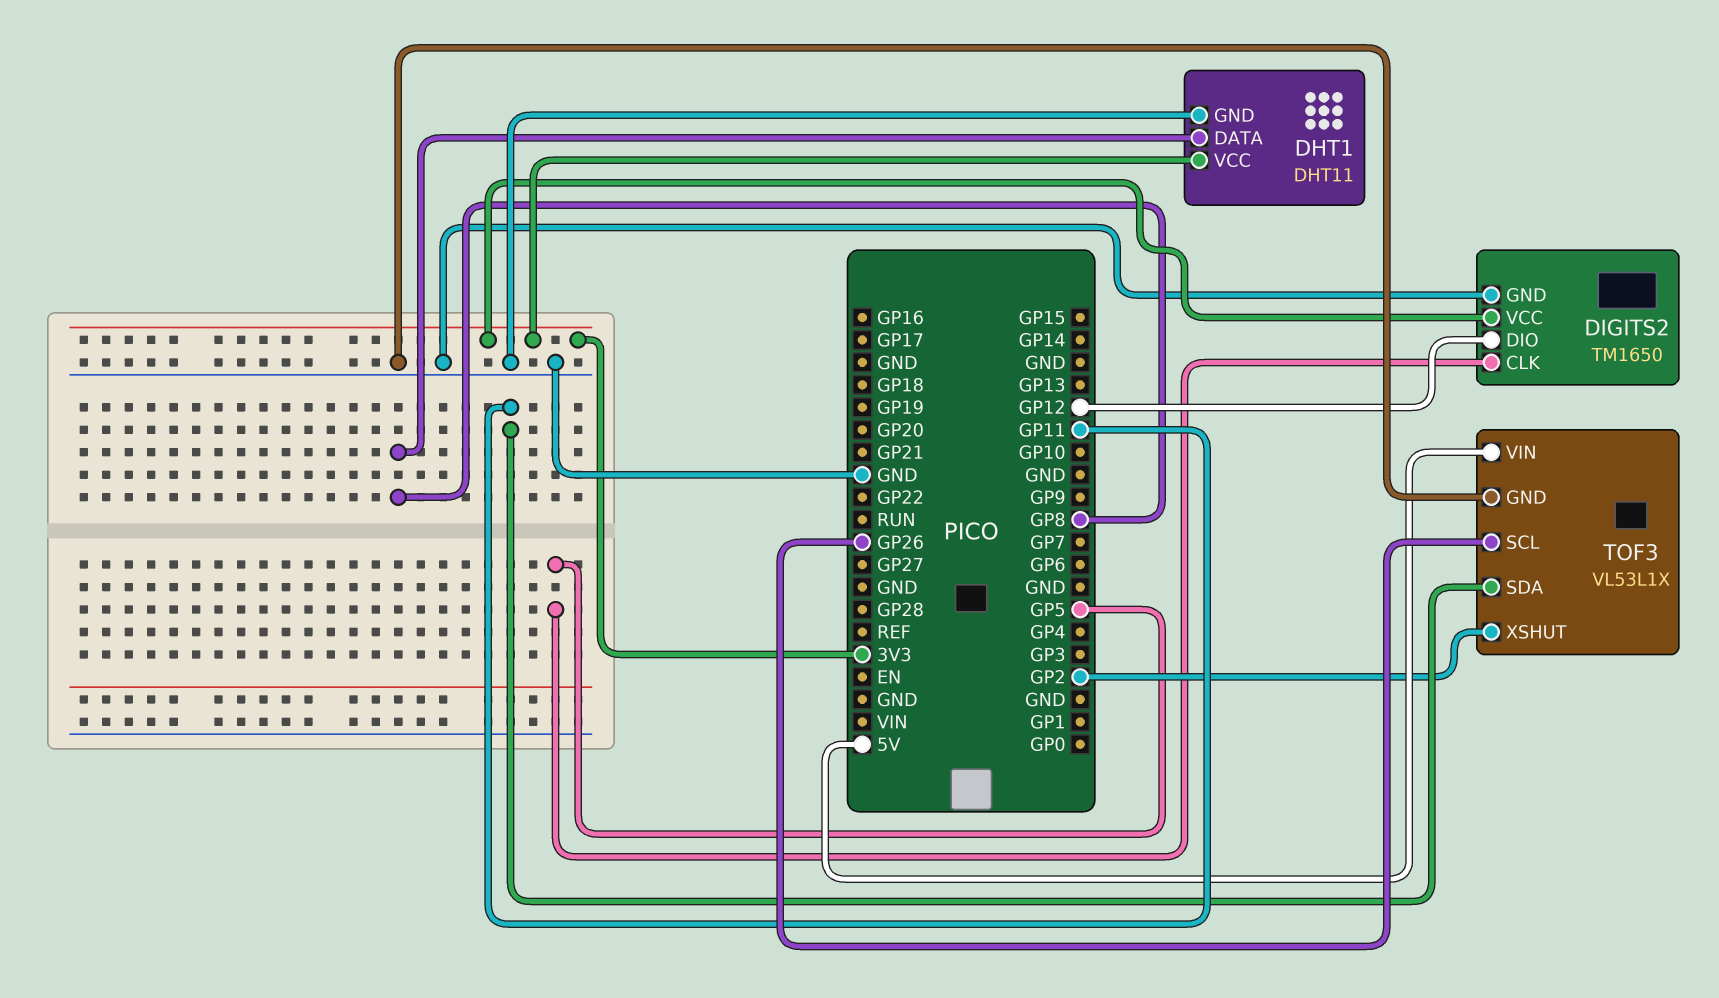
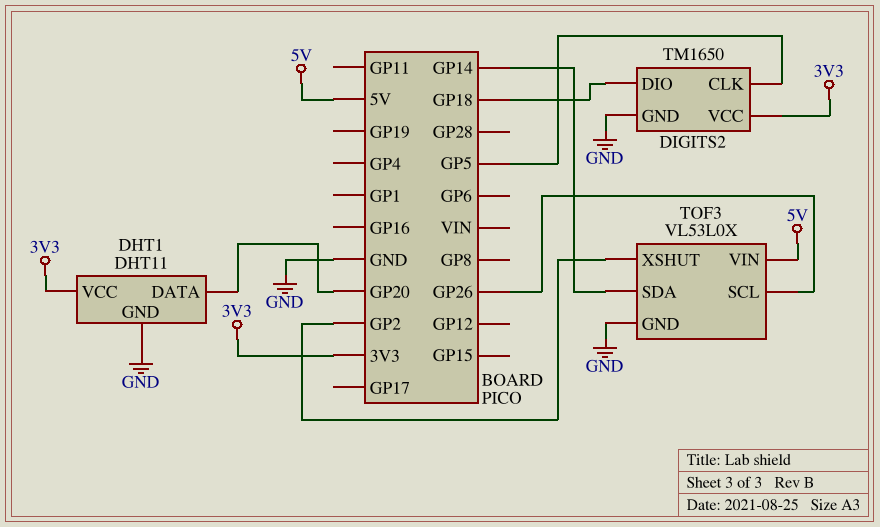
DHT1 pin DATA: GP8 -> GP20
DIGITS2 pin DIO: GP12 -> GP18
TOF3: VL53L1X -> VL53L0X
TOF3 pin SDA: GP11 -> GP14

